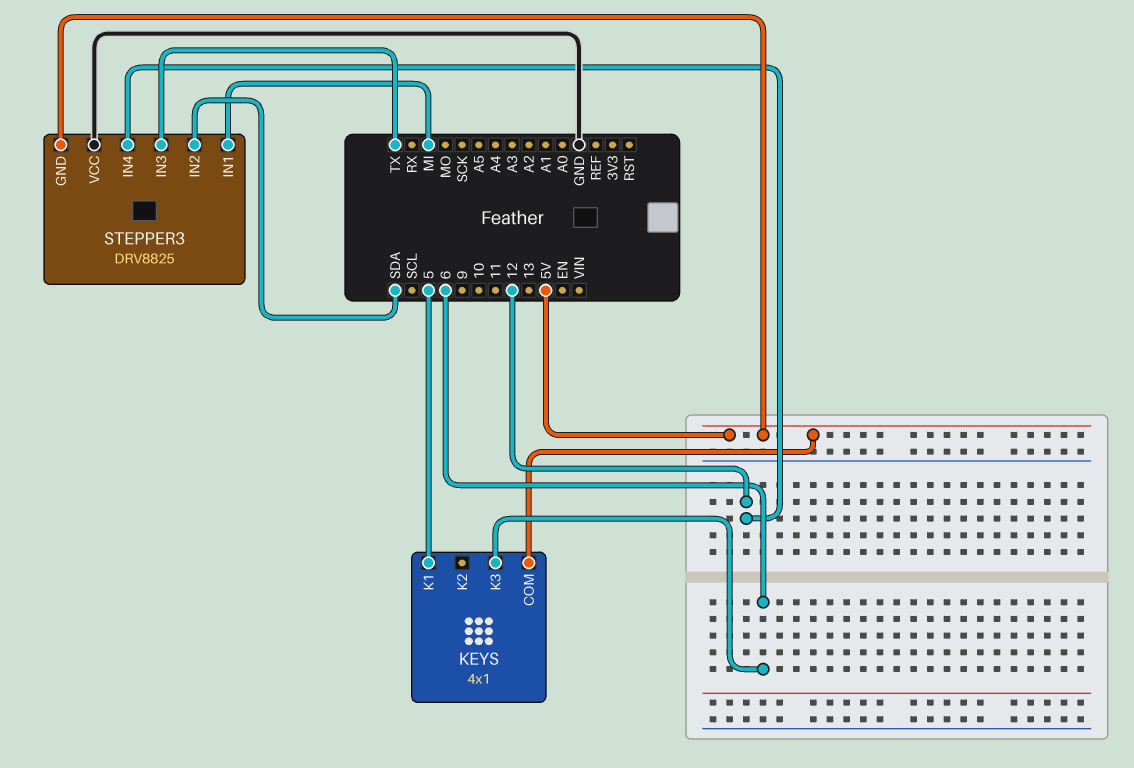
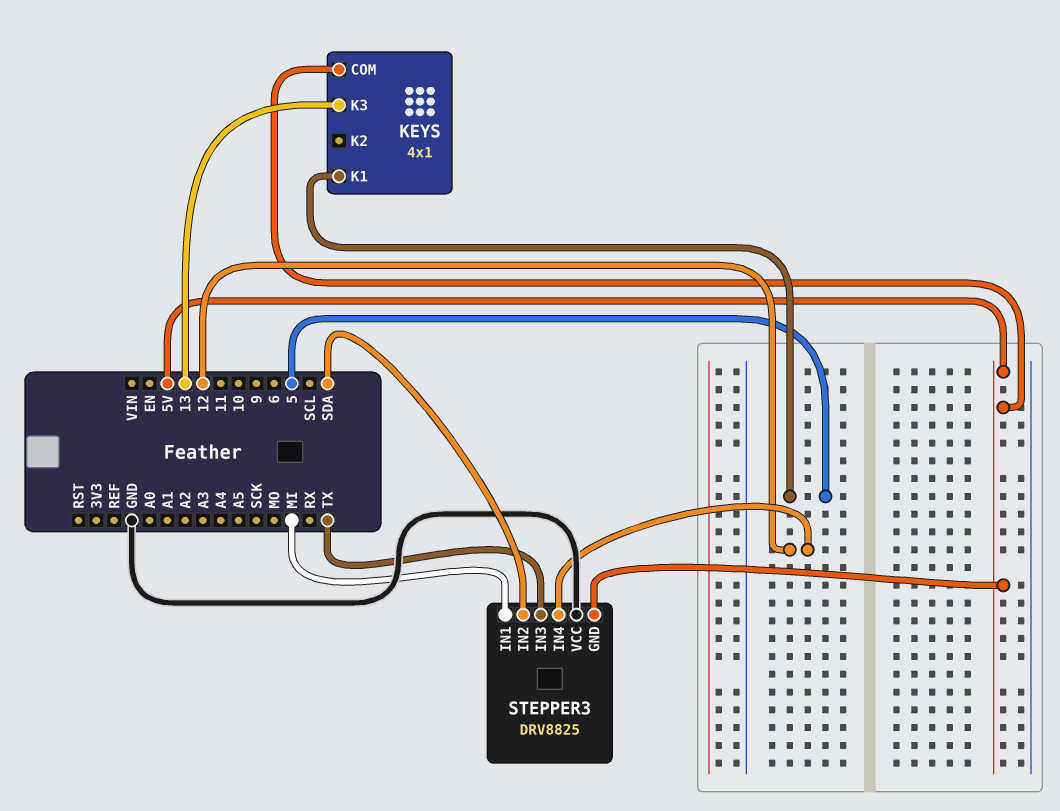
KEYS pin K3: 6 -> 13

